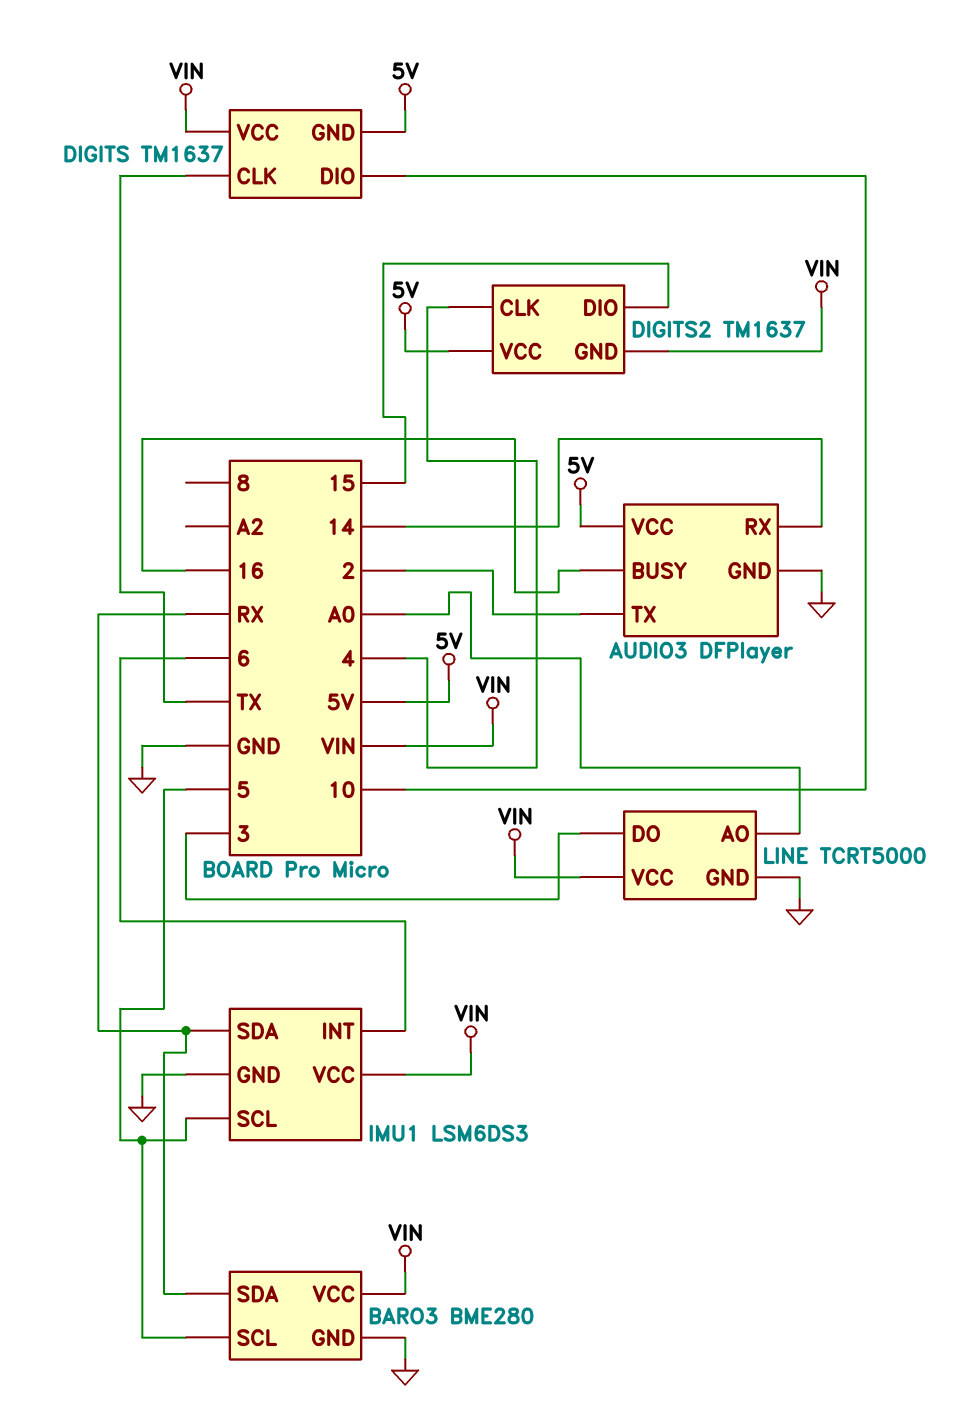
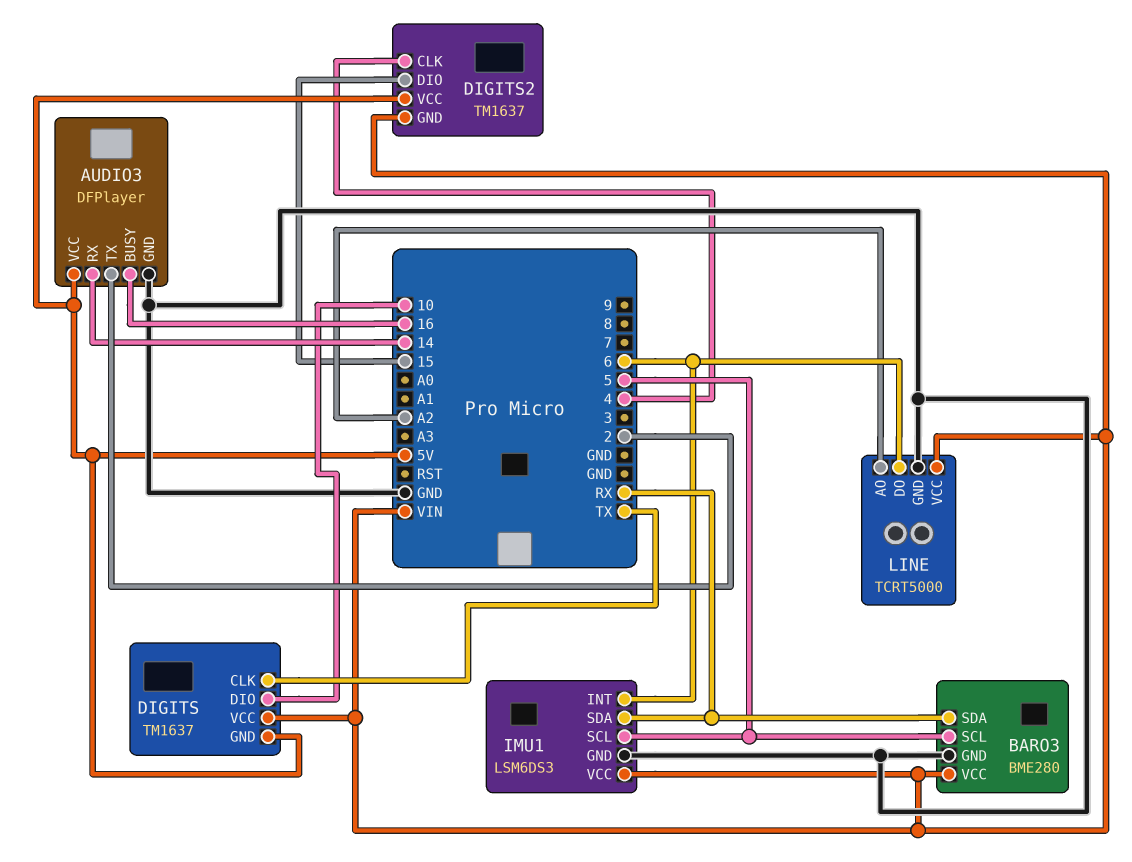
LINE pin AO: A0 -> A2
LINE pin DO: 3 -> 6

